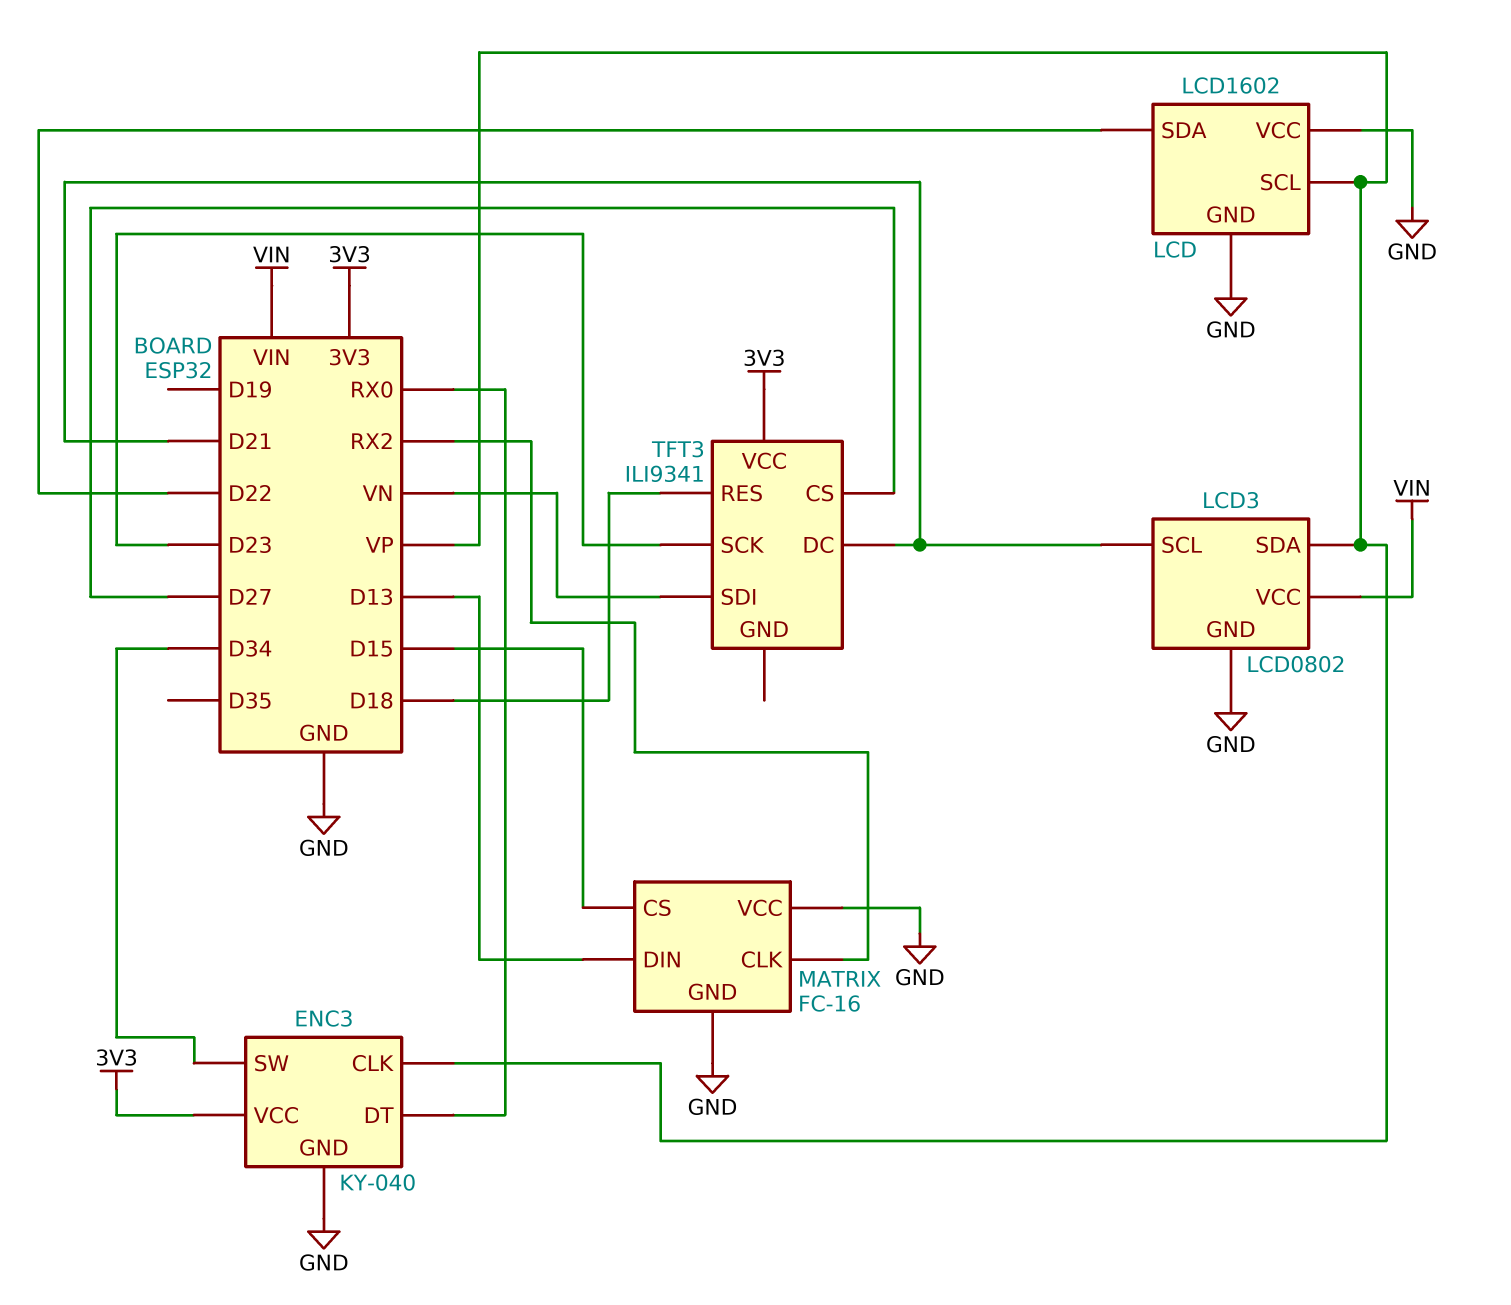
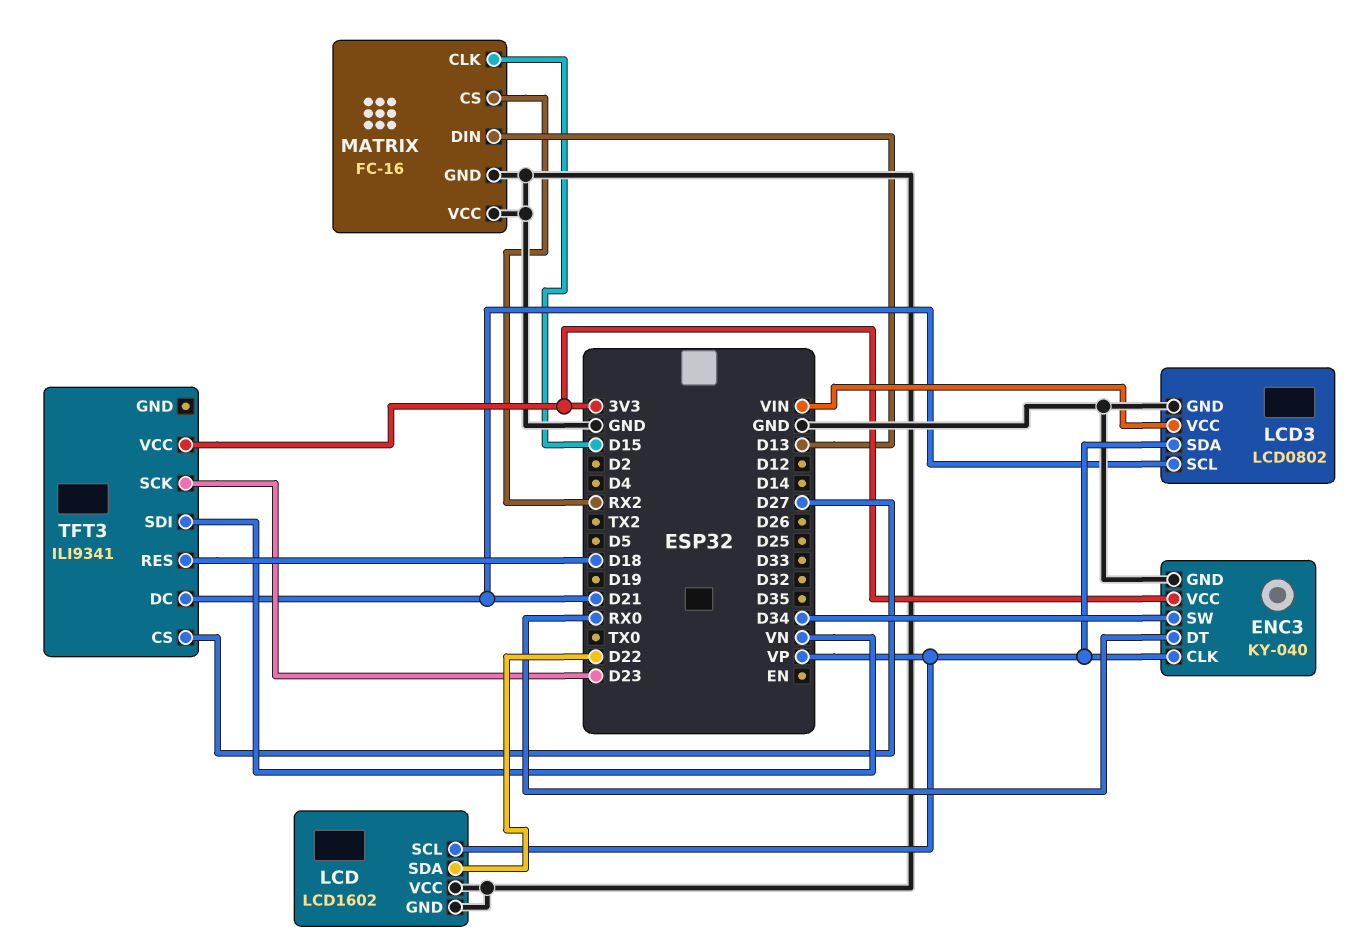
MATRIX pin CLK: RX2 -> D15
MATRIX pin CS: D15 -> RX2

